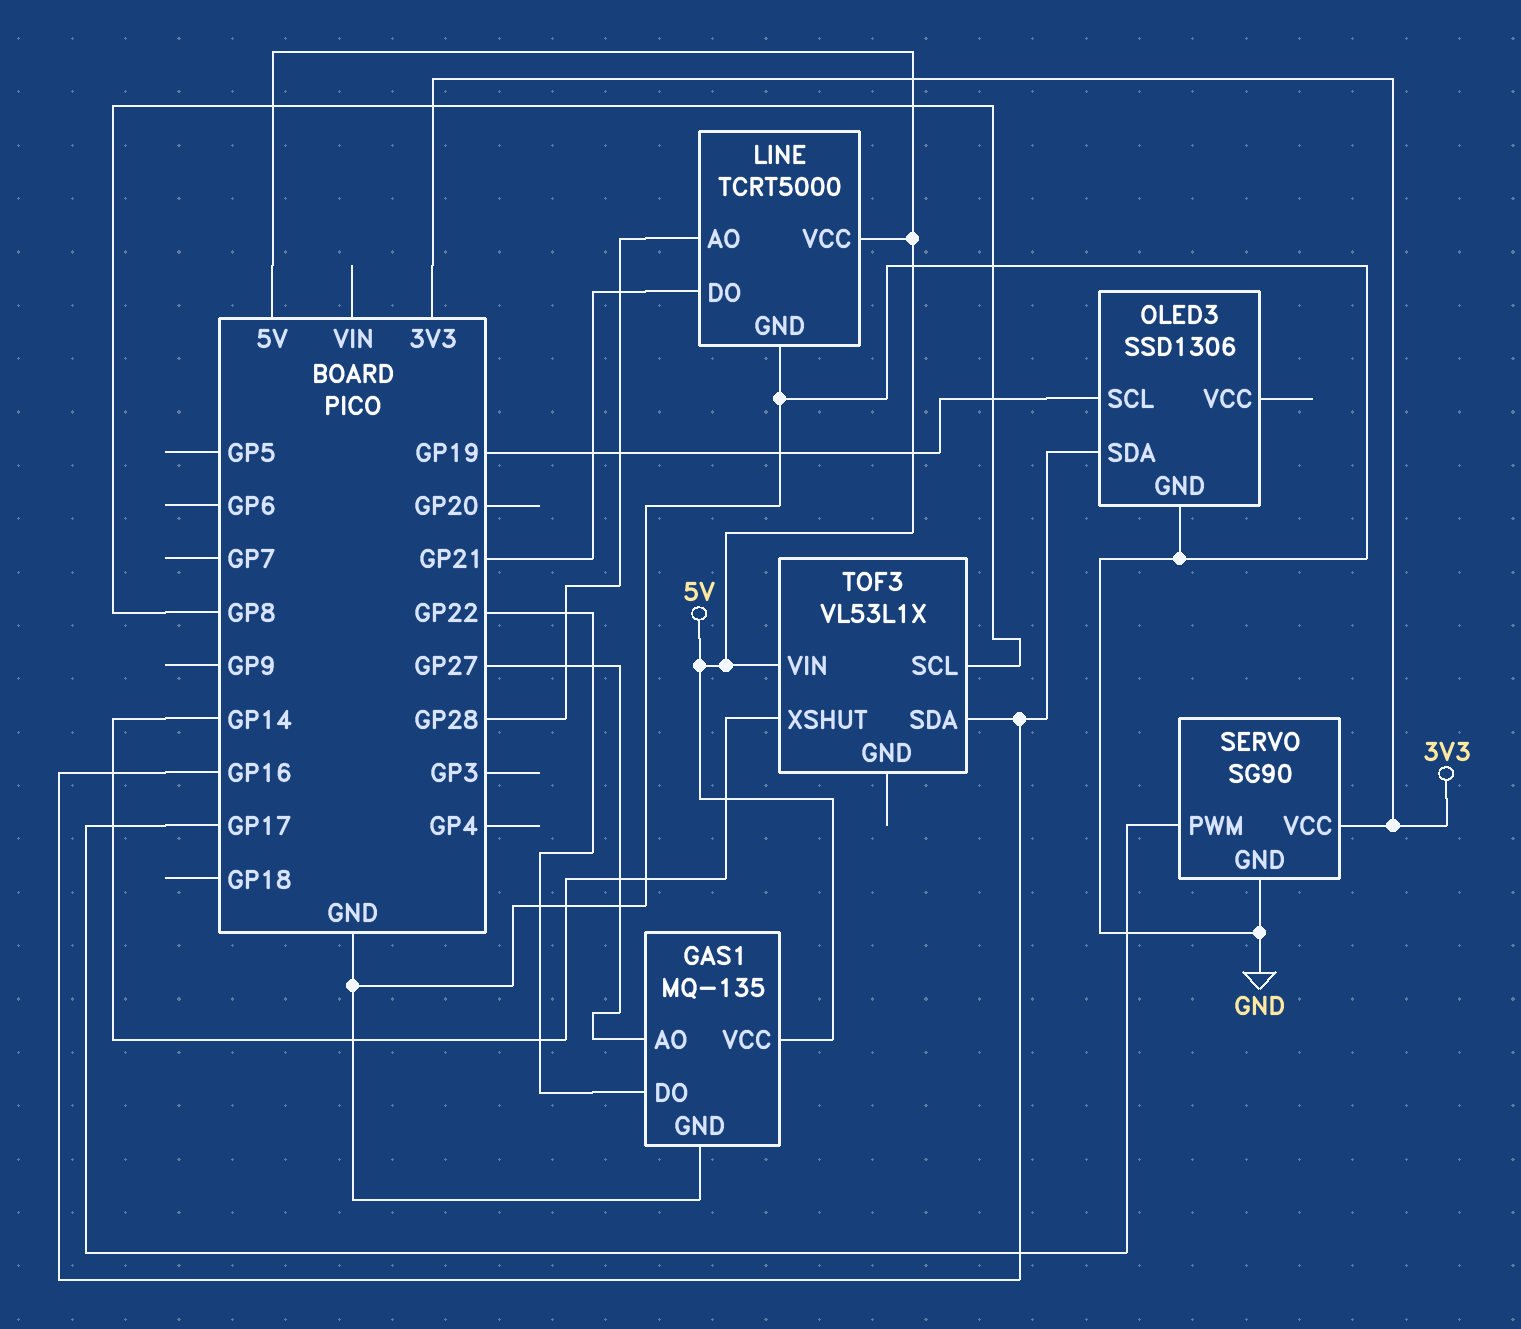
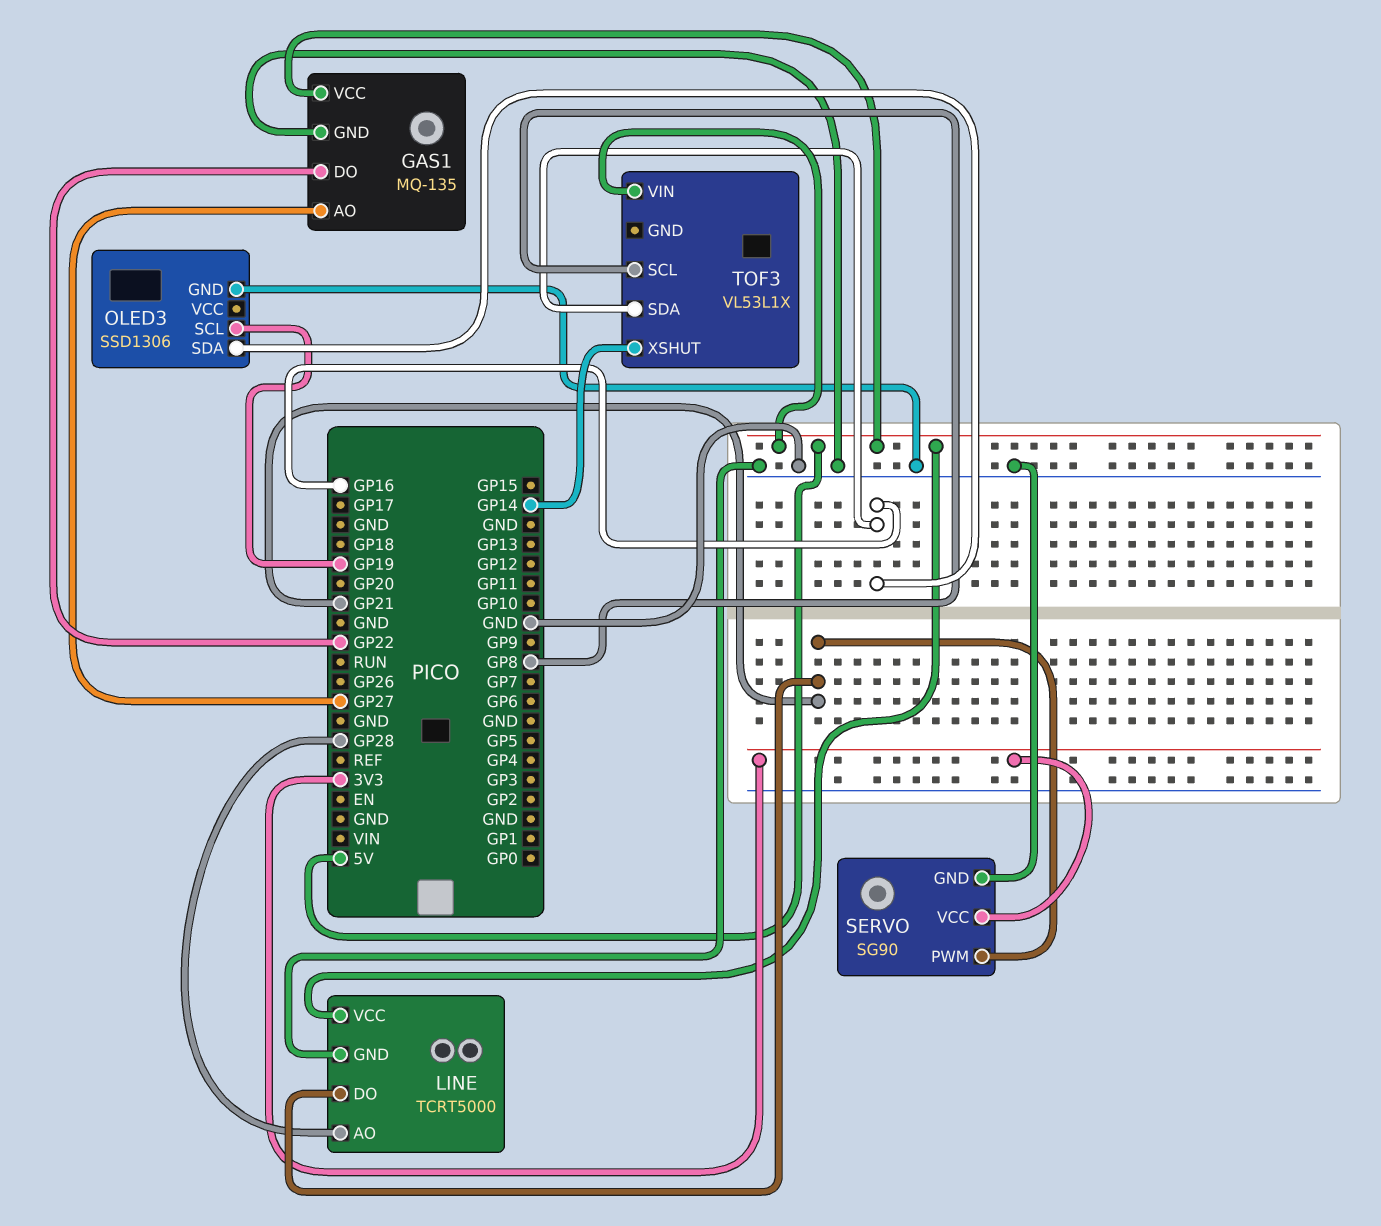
SERVO pin PWM: GP17 -> GP21

